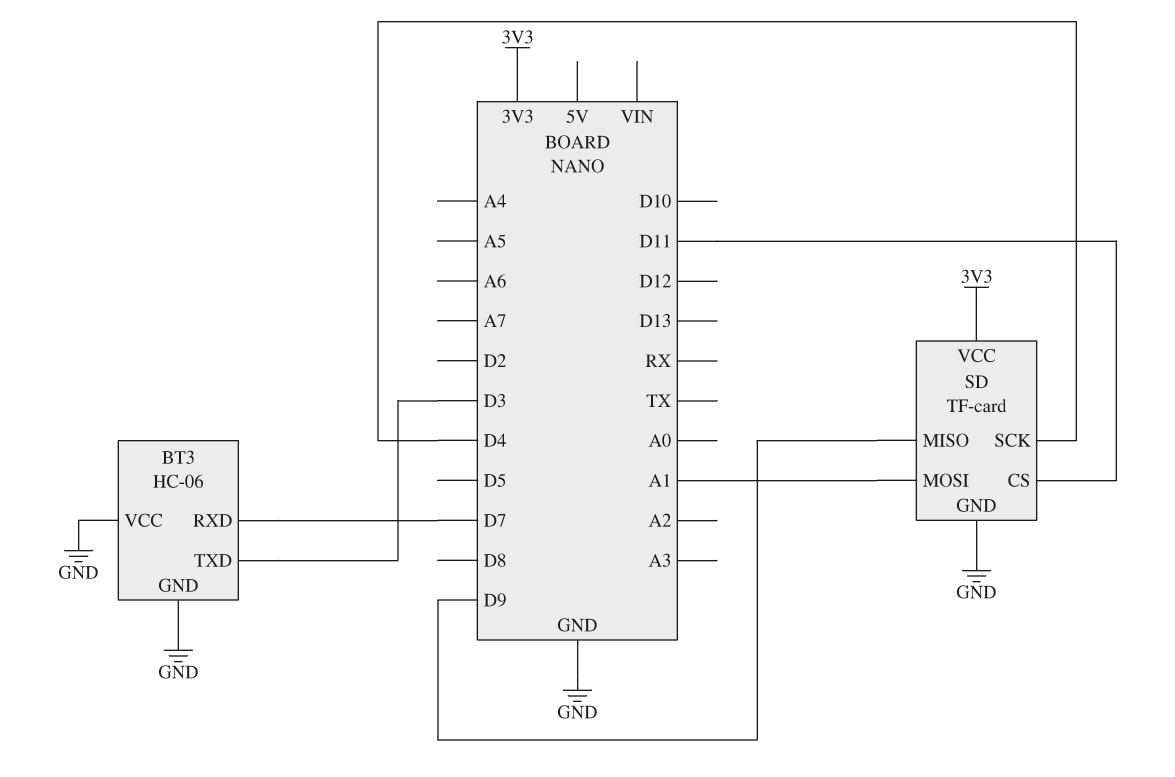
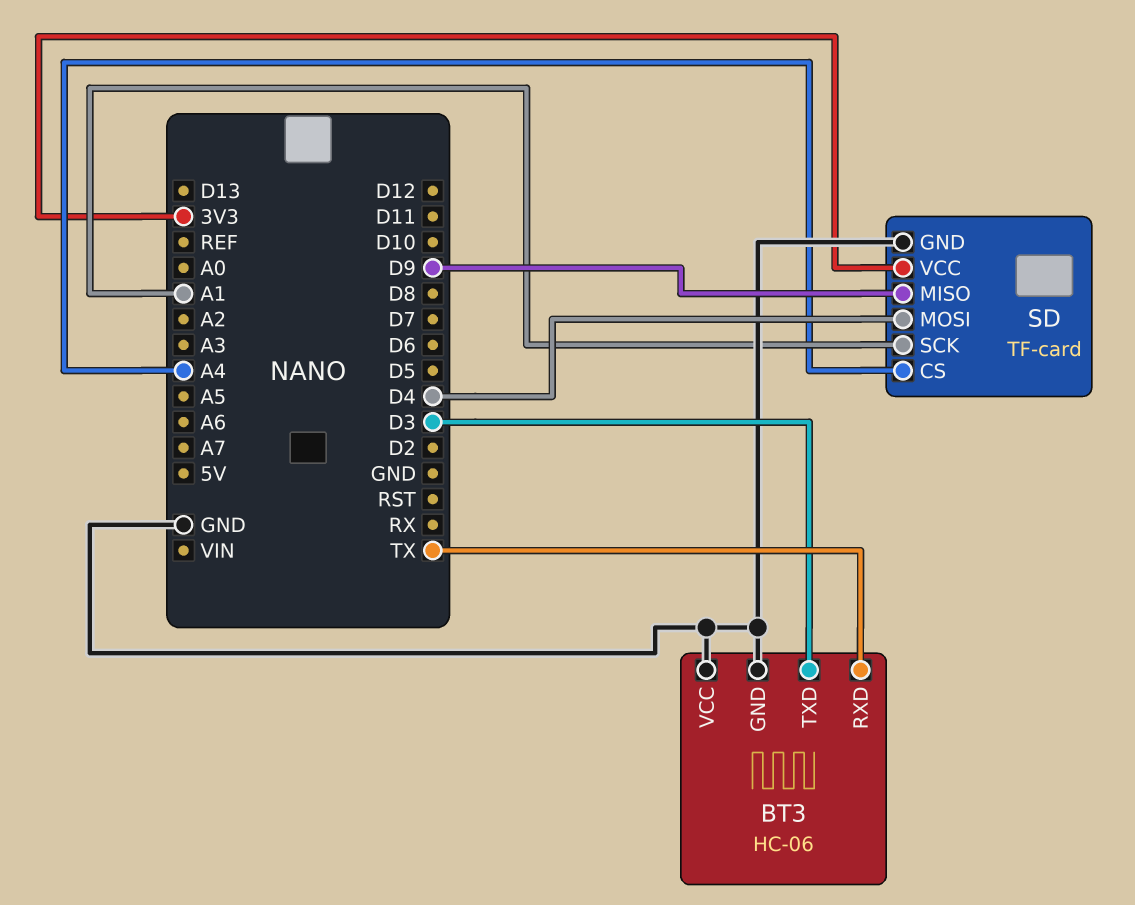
BT3 pin RXD: D7 -> TX
SD pin CS: D11 -> A4
SD pin MOSI: A1 -> D4
SD pin SCK: D4 -> A1

